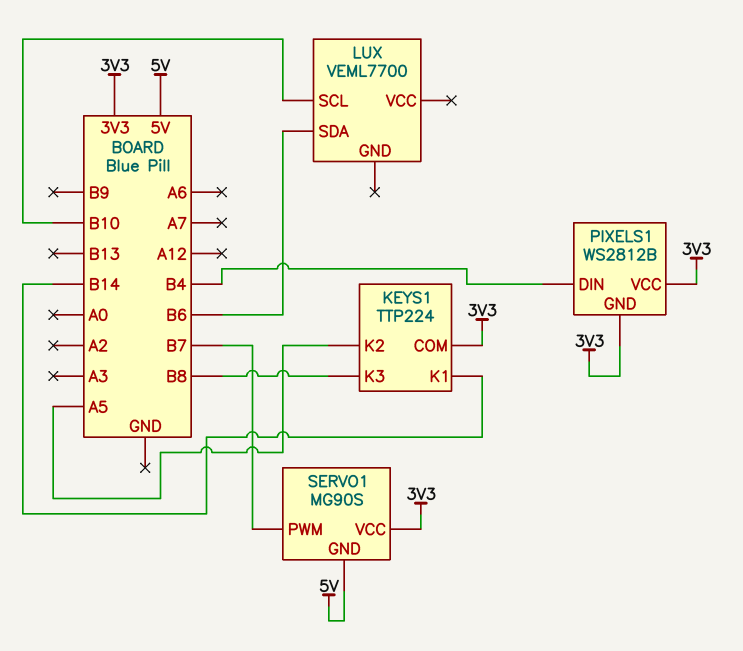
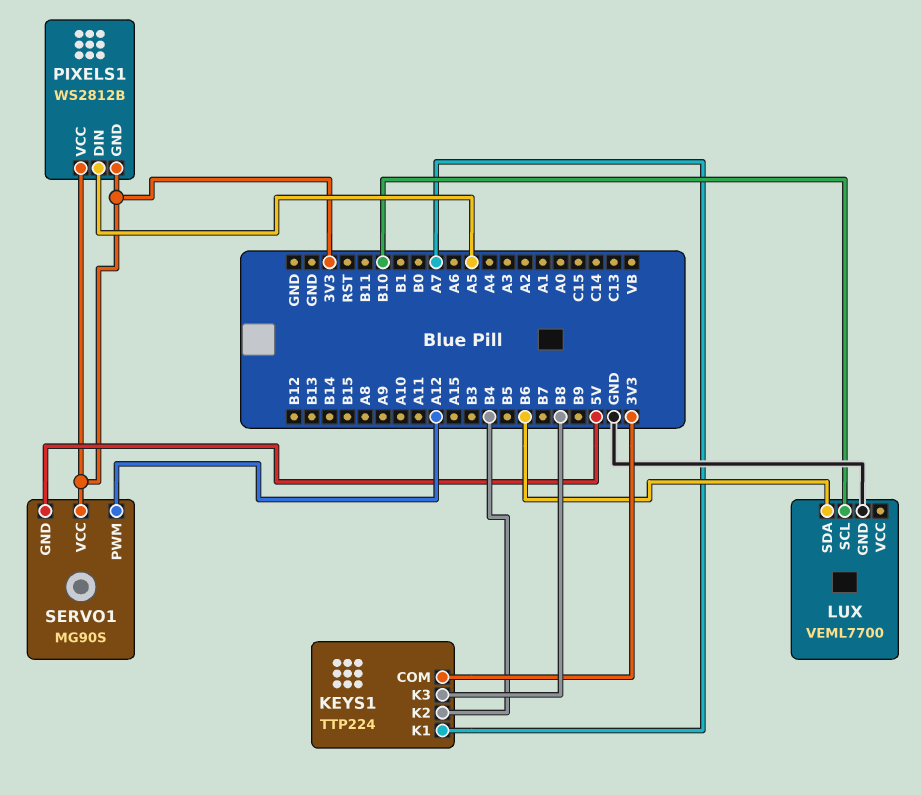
KEYS1 pin K1: B14 -> A7
KEYS1 pin K2: A5 -> B4
LUX pin GND: none -> GND
PIXELS1 pin DIN: B4 -> A5
SERVO1 pin PWM: B7 -> A12

